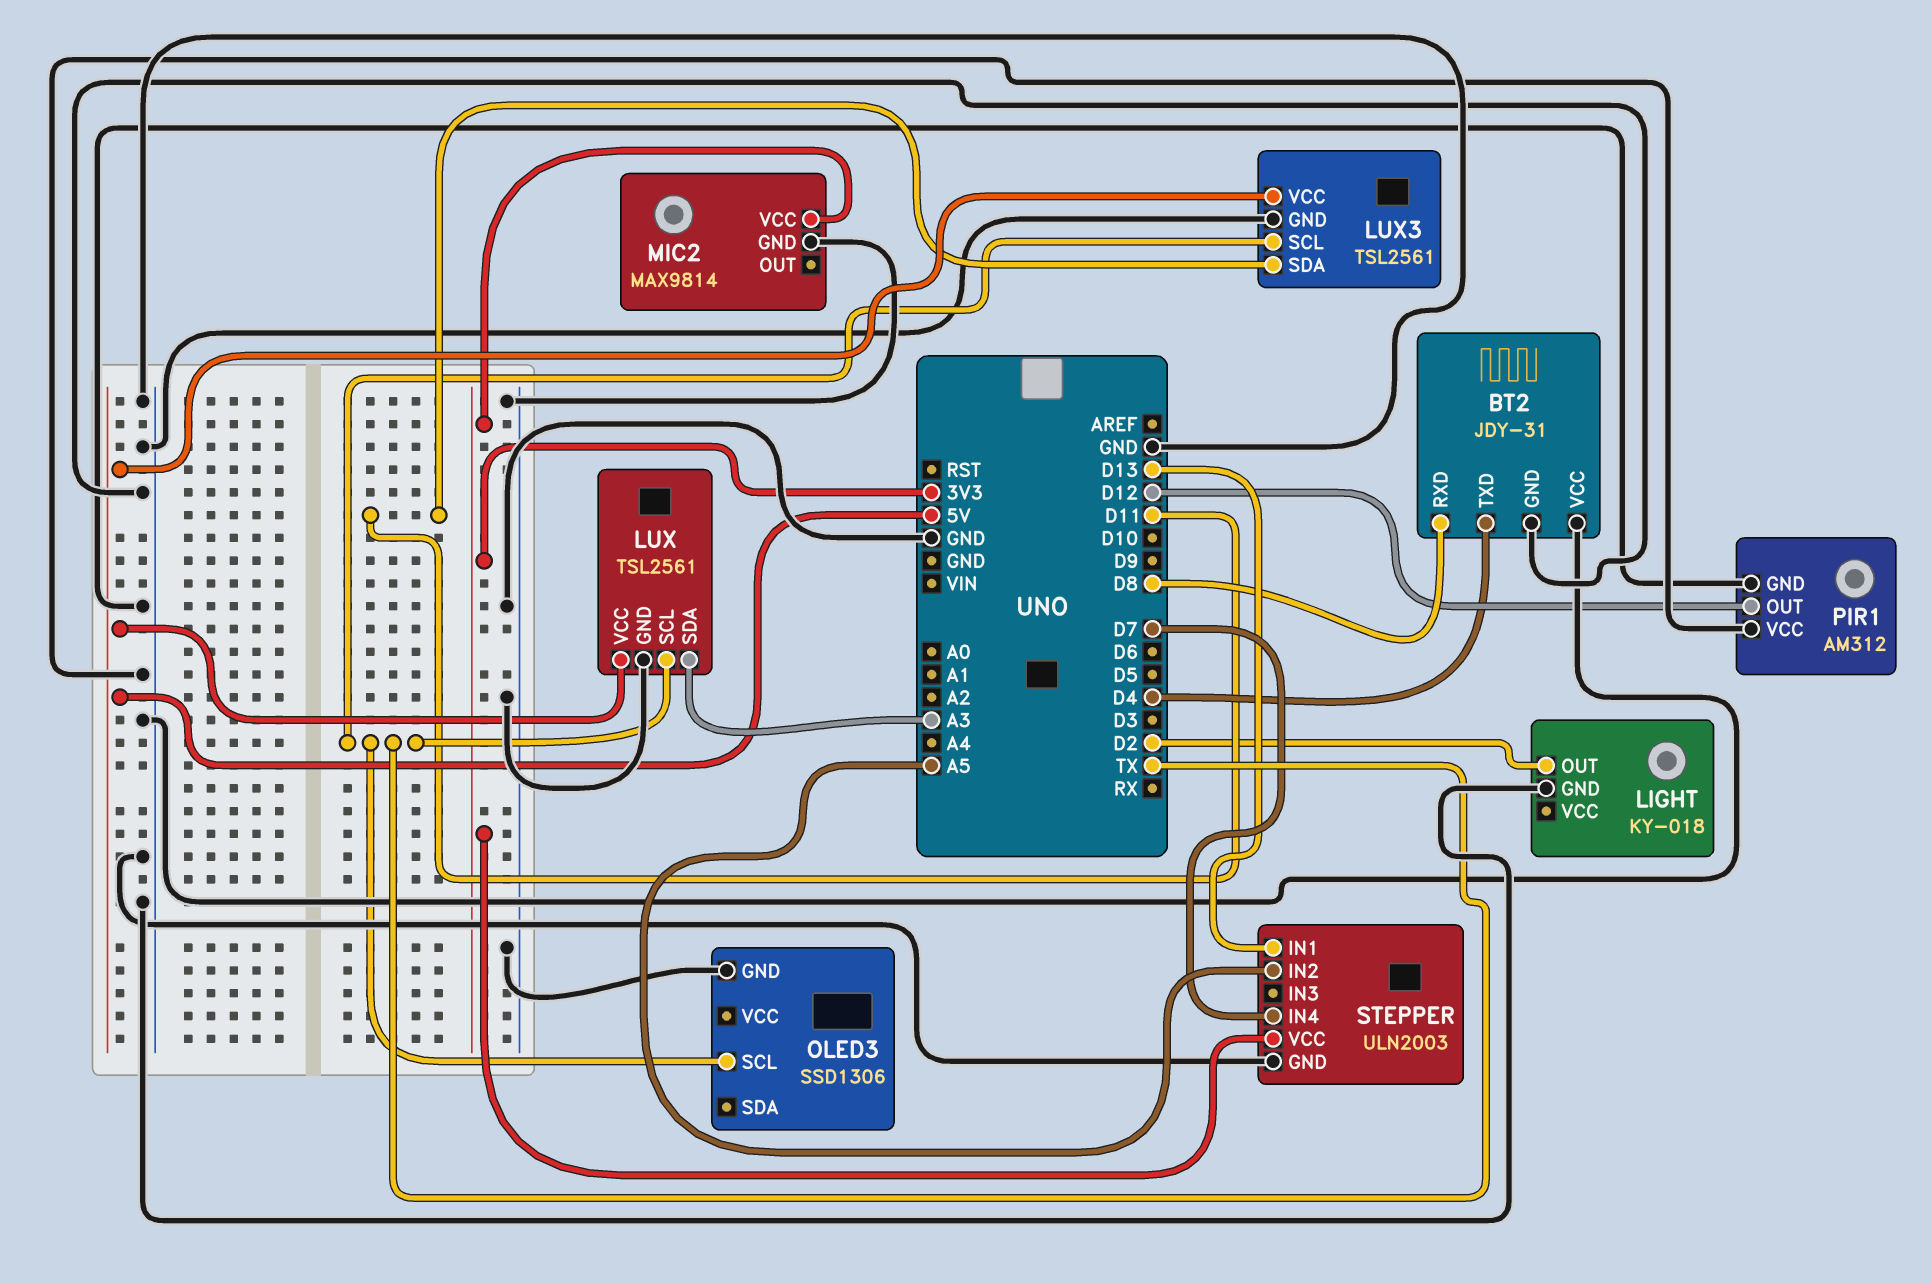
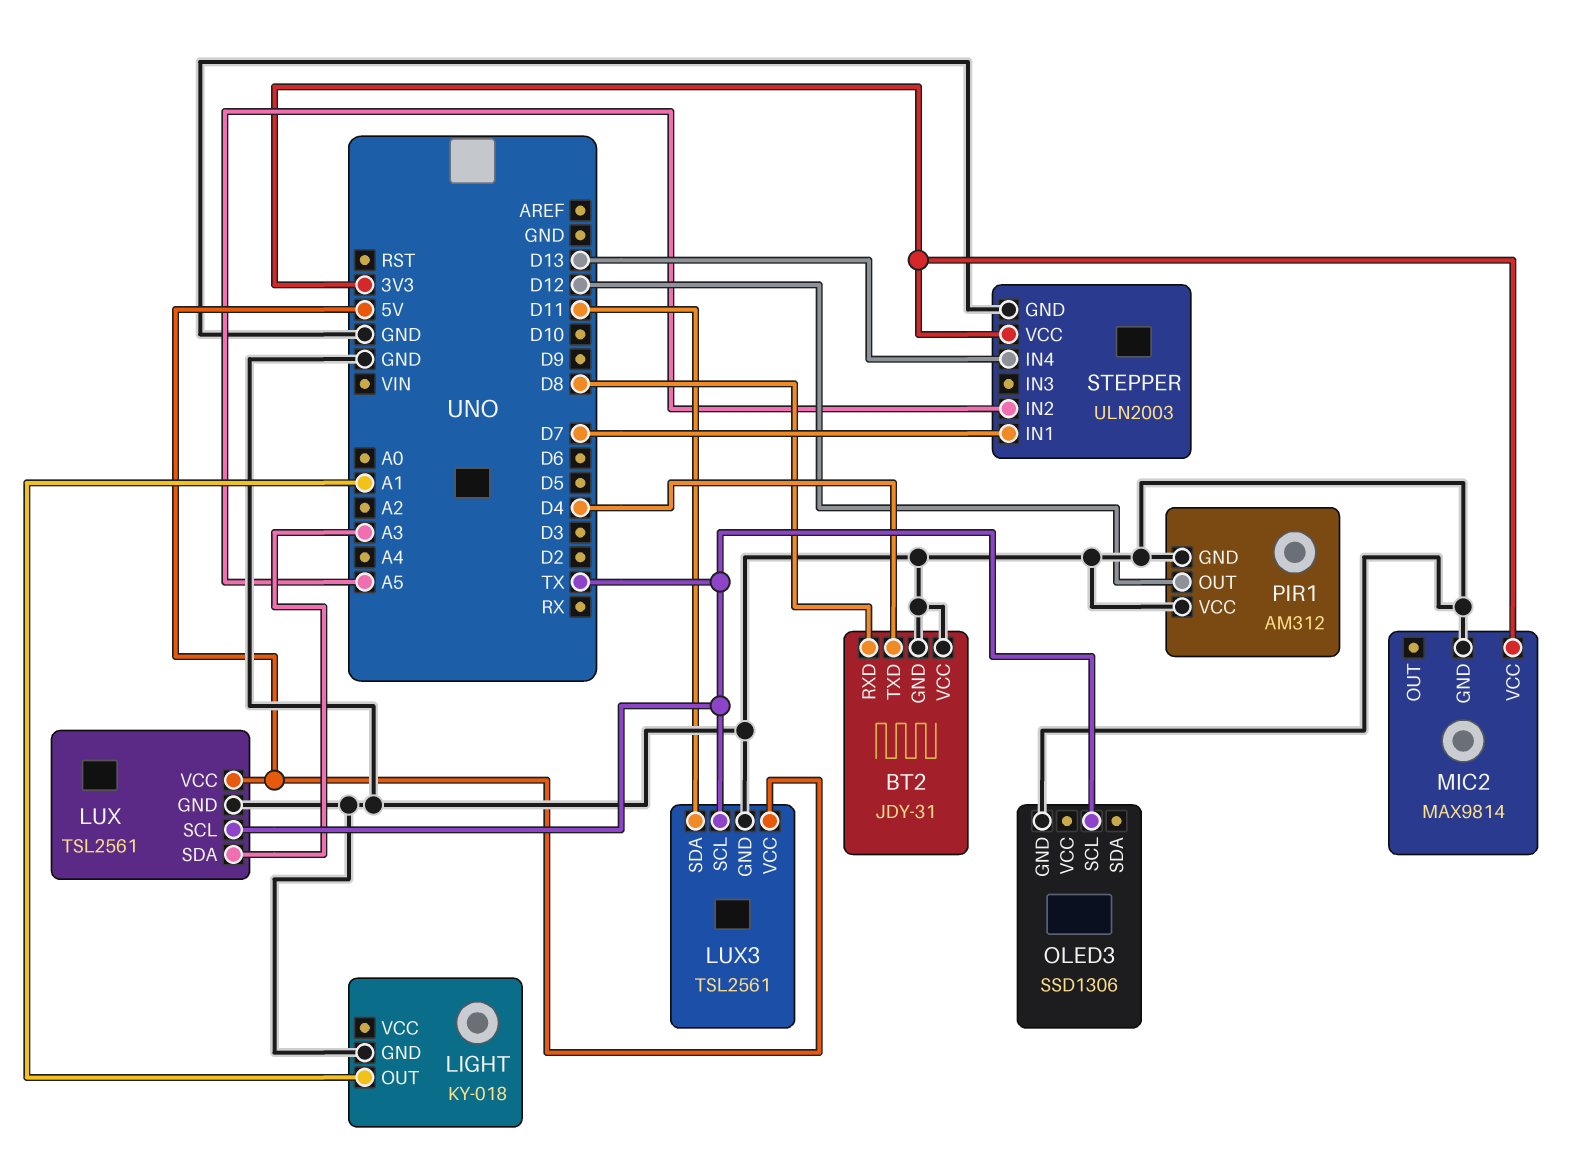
LIGHT pin OUT: D2 -> A1
STEPPER pin IN1: D13 -> D7
STEPPER pin IN4: D7 -> D13

